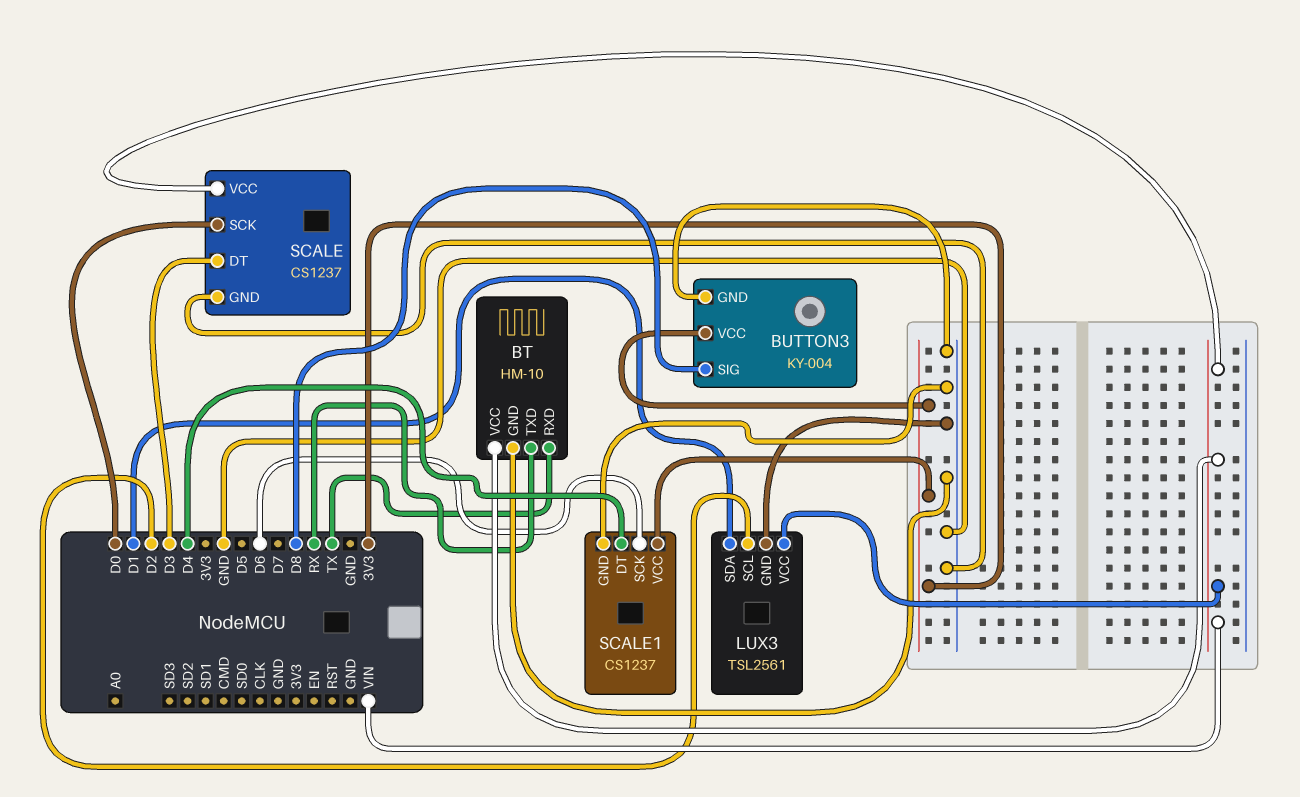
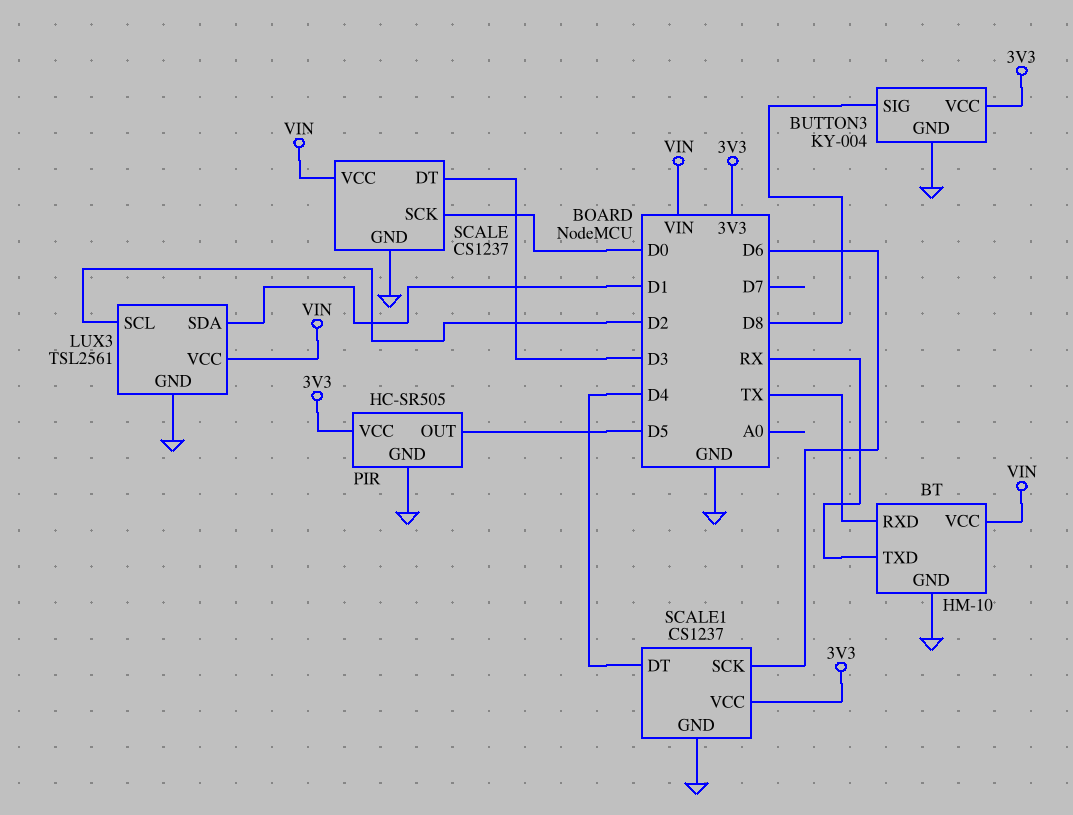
PIR: none -> HC-SR505
PIR pin GND: none -> GND
PIR pin OUT: none -> D5
PIR pin VCC: none -> 3V3

